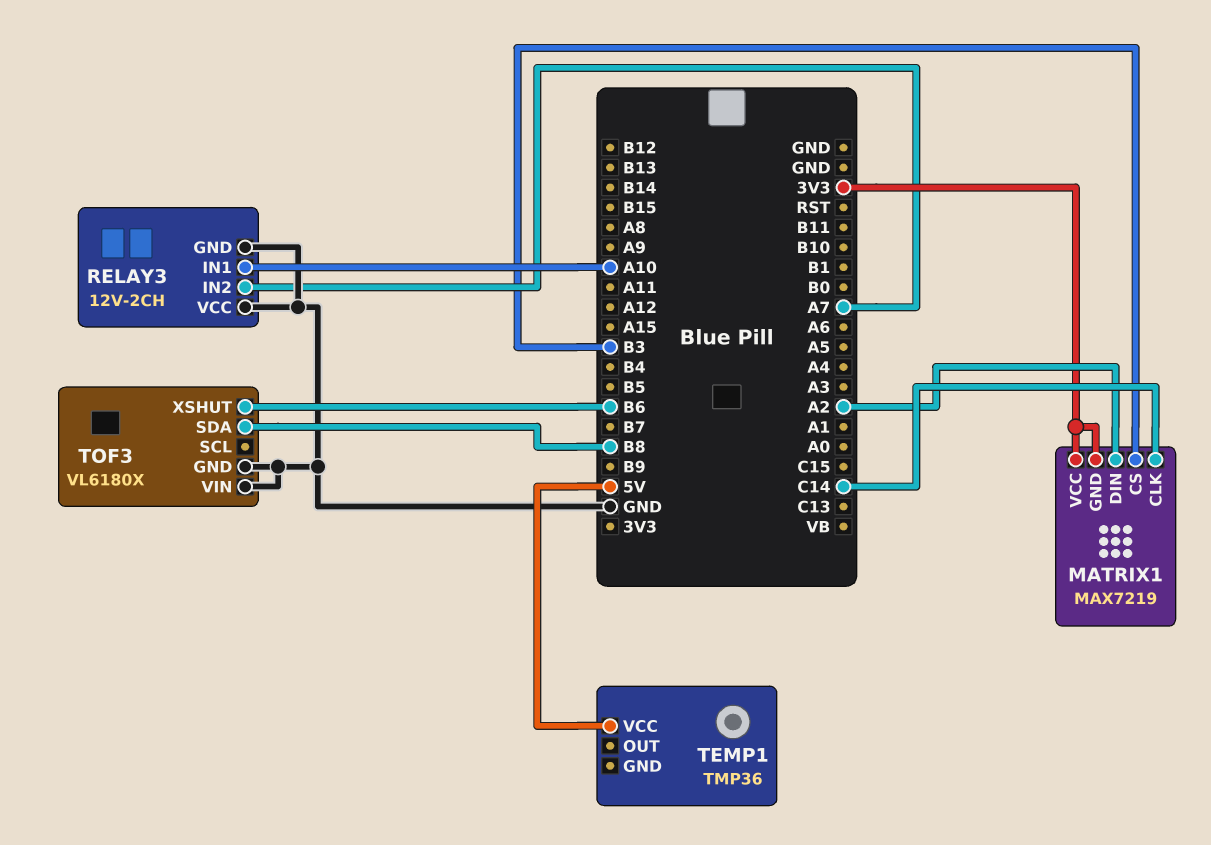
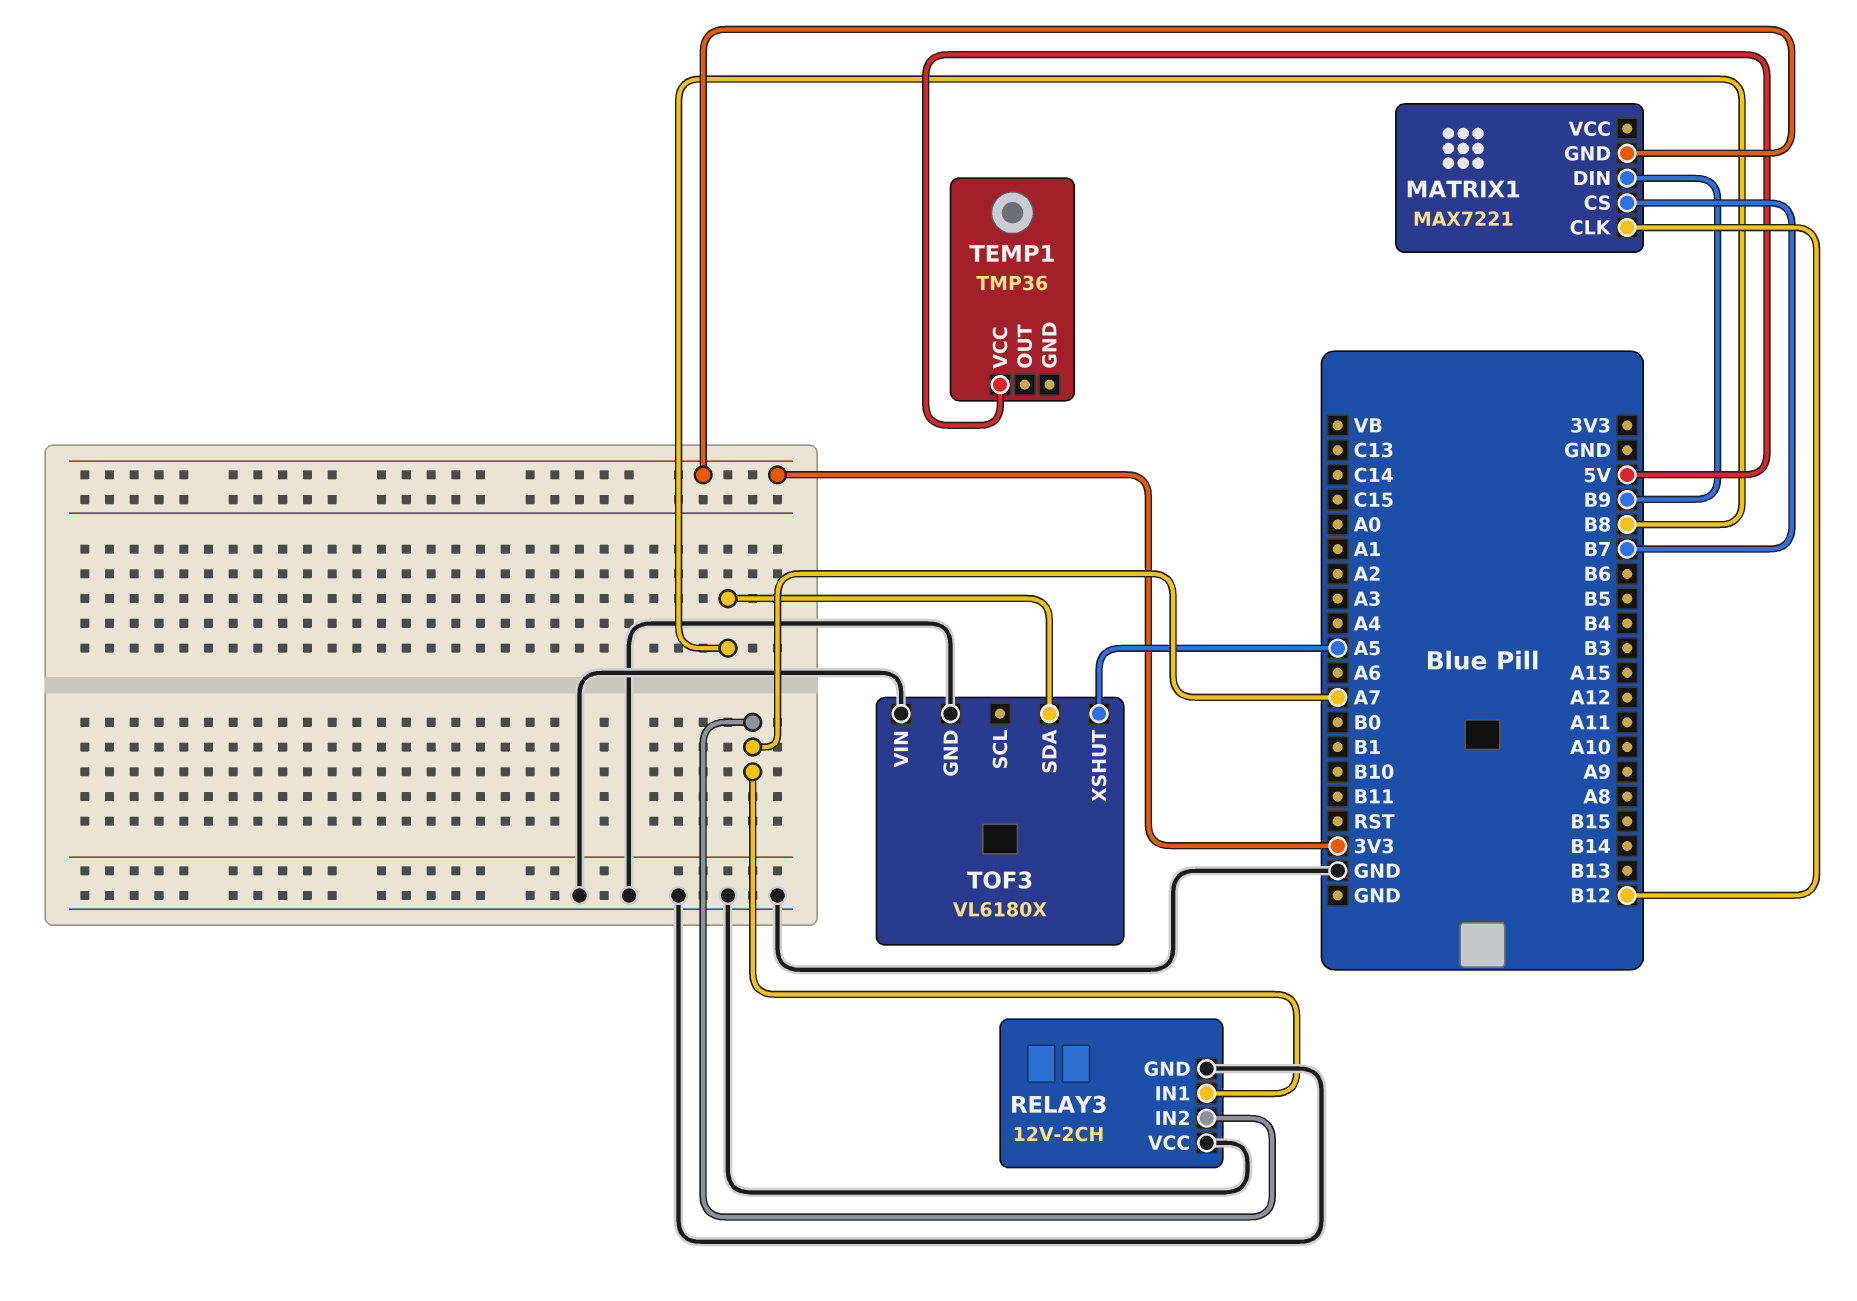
MATRIX1: MAX7219 -> MAX7221
MATRIX1 pin CLK: C14 -> B12
MATRIX1 pin CS: B3 -> B7
MATRIX1 pin DIN: A2 -> B9
MATRIX1 pin VCC: 3V3 -> none
RELAY3 pin IN1: A10 -> A7
TOF3 pin XSHUT: B6 -> A5

